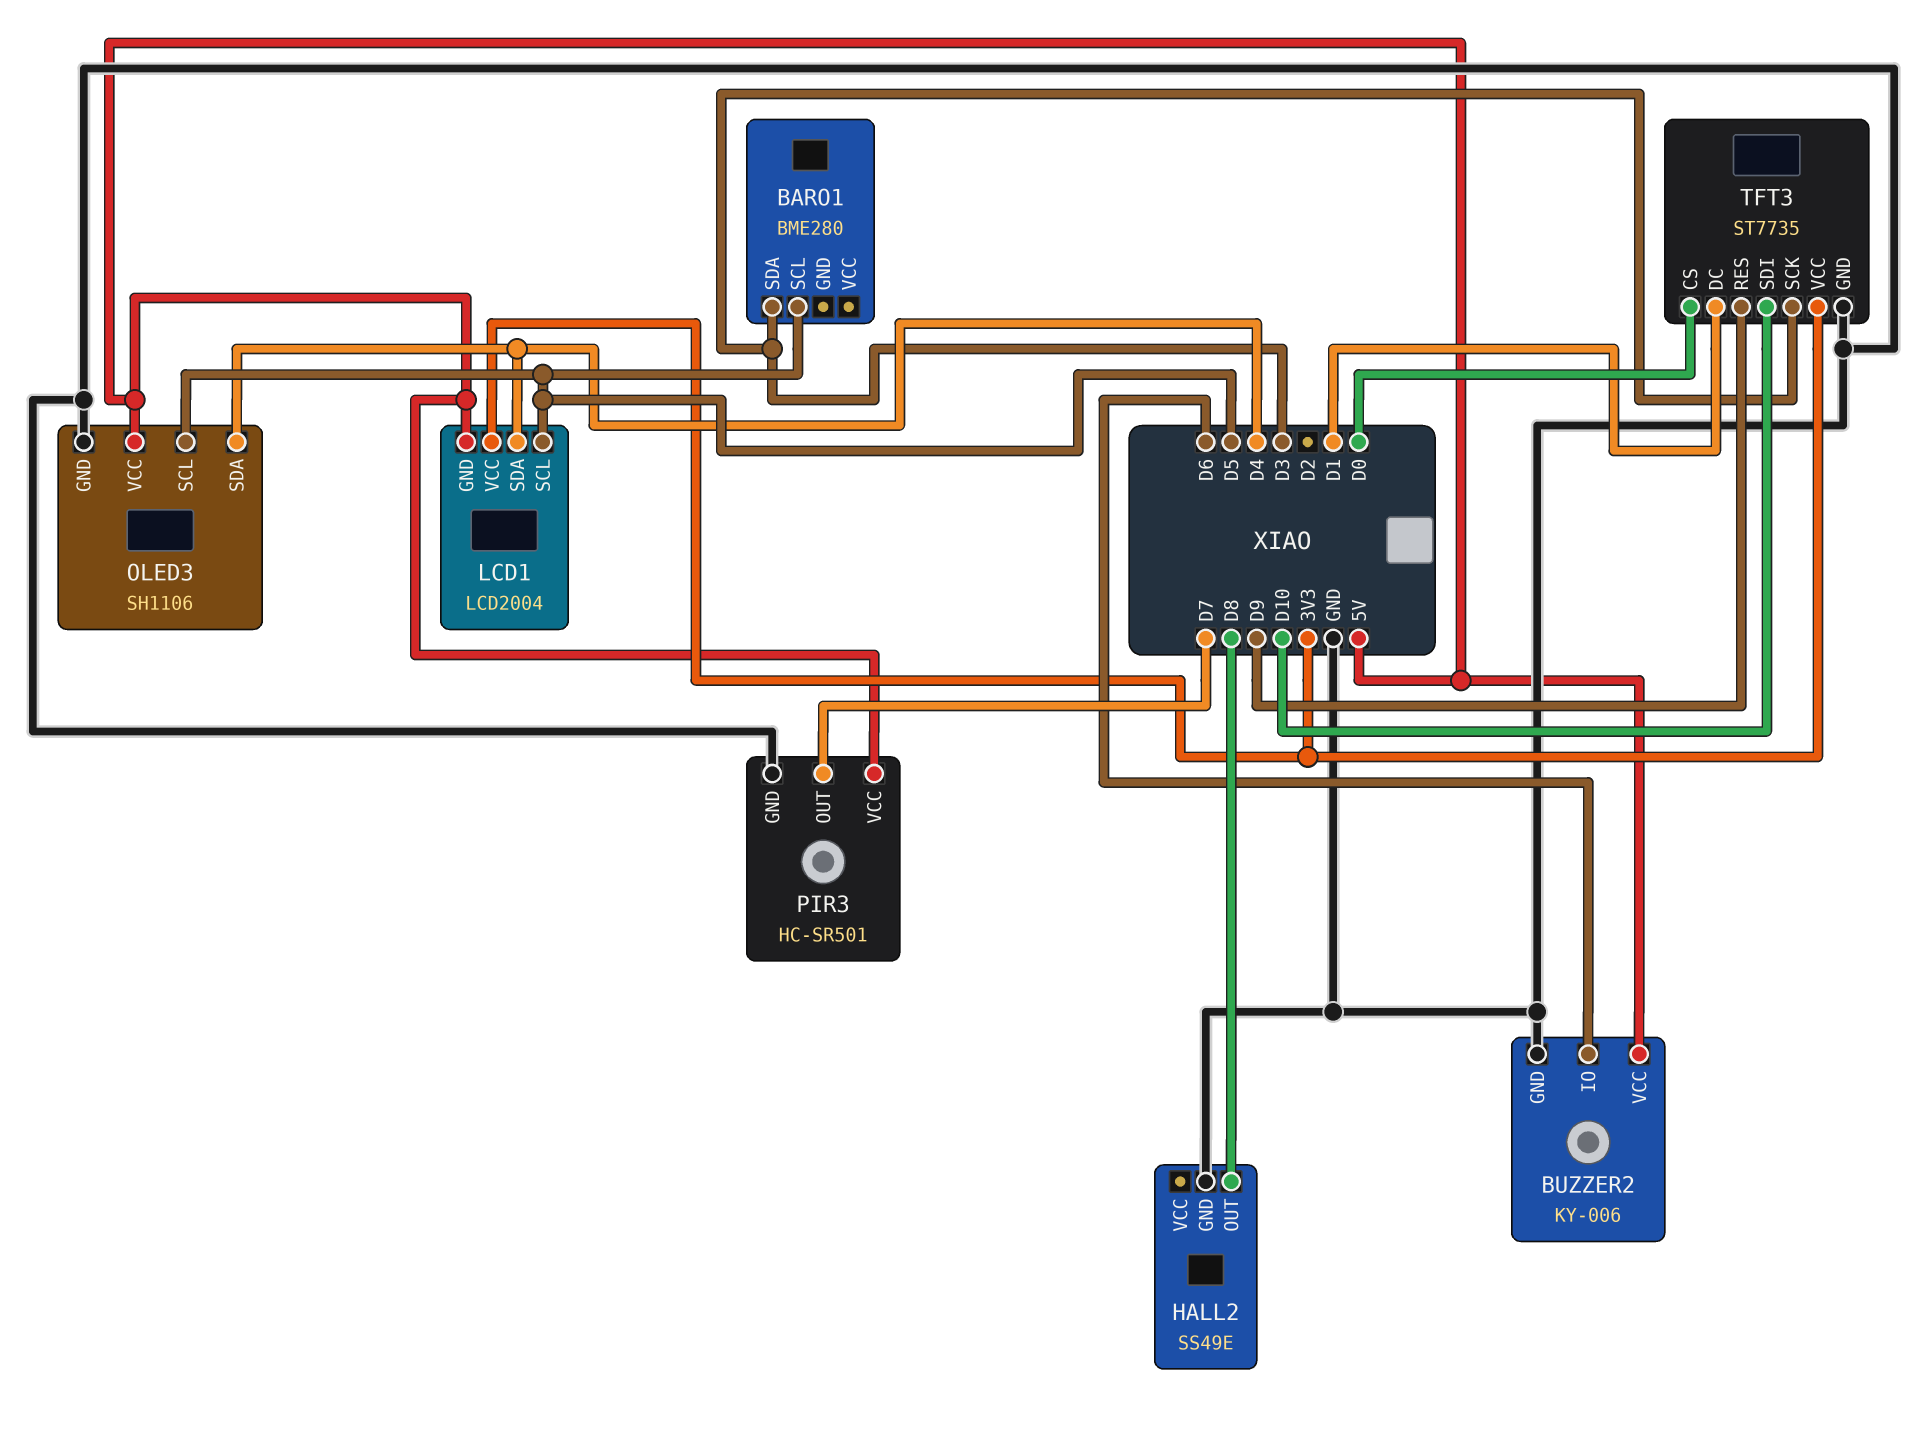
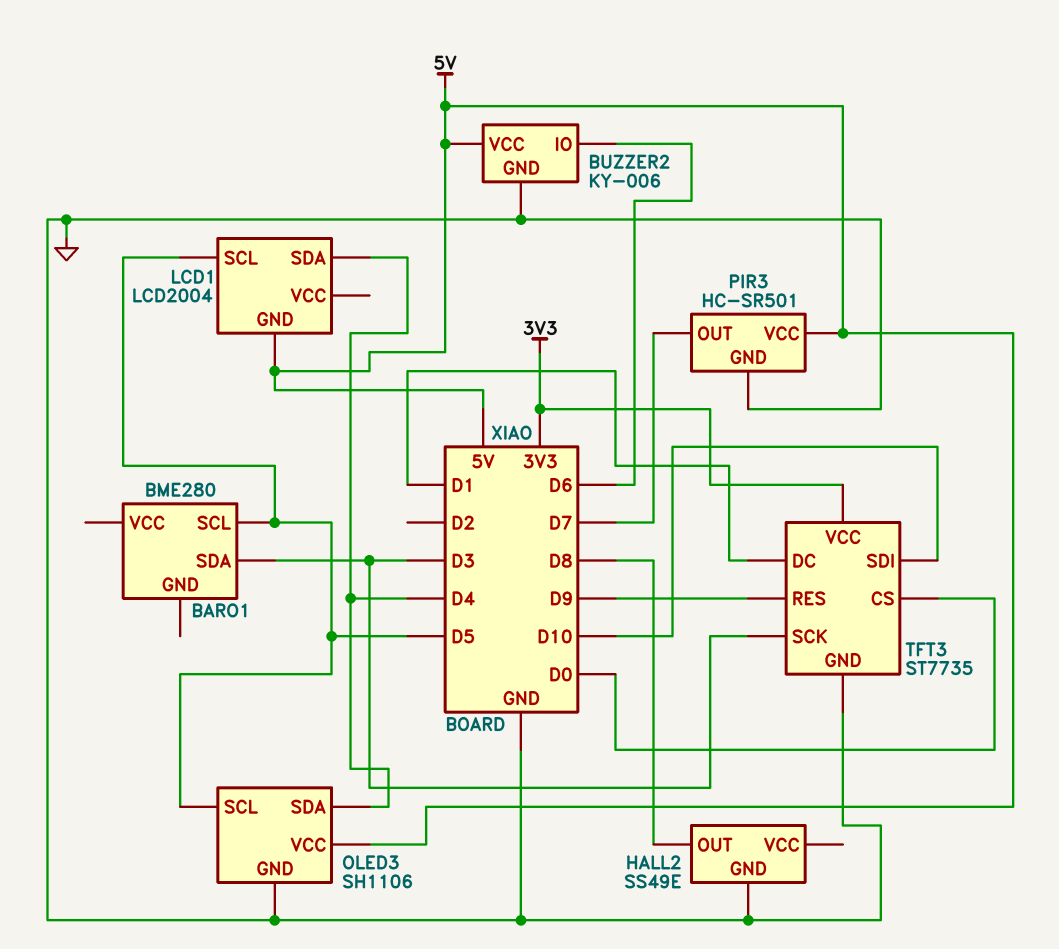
LCD1 pin VCC: 3V3 -> none

